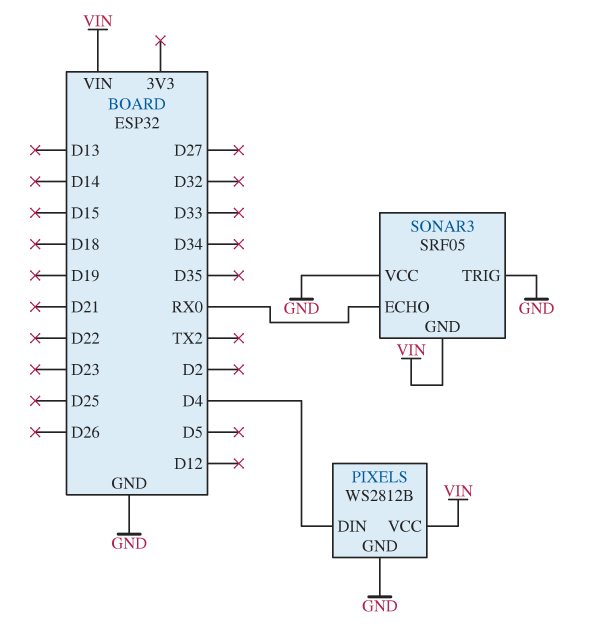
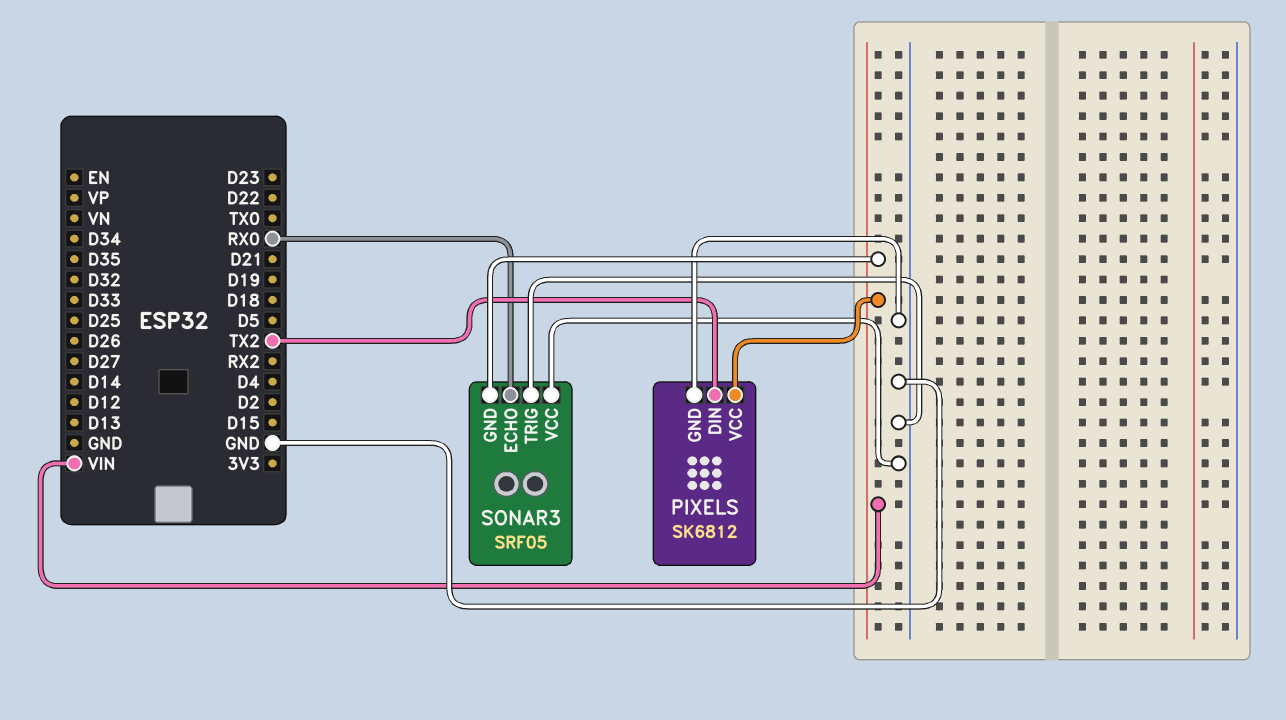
PIXELS: WS2812B -> SK6812
PIXELS pin DIN: D4 -> TX2

